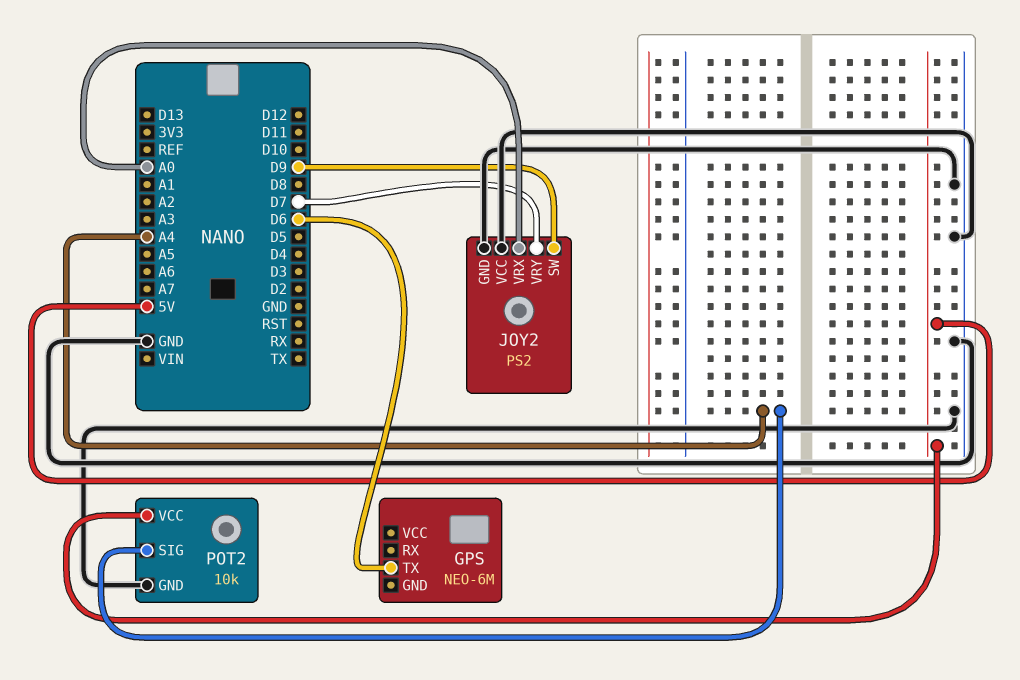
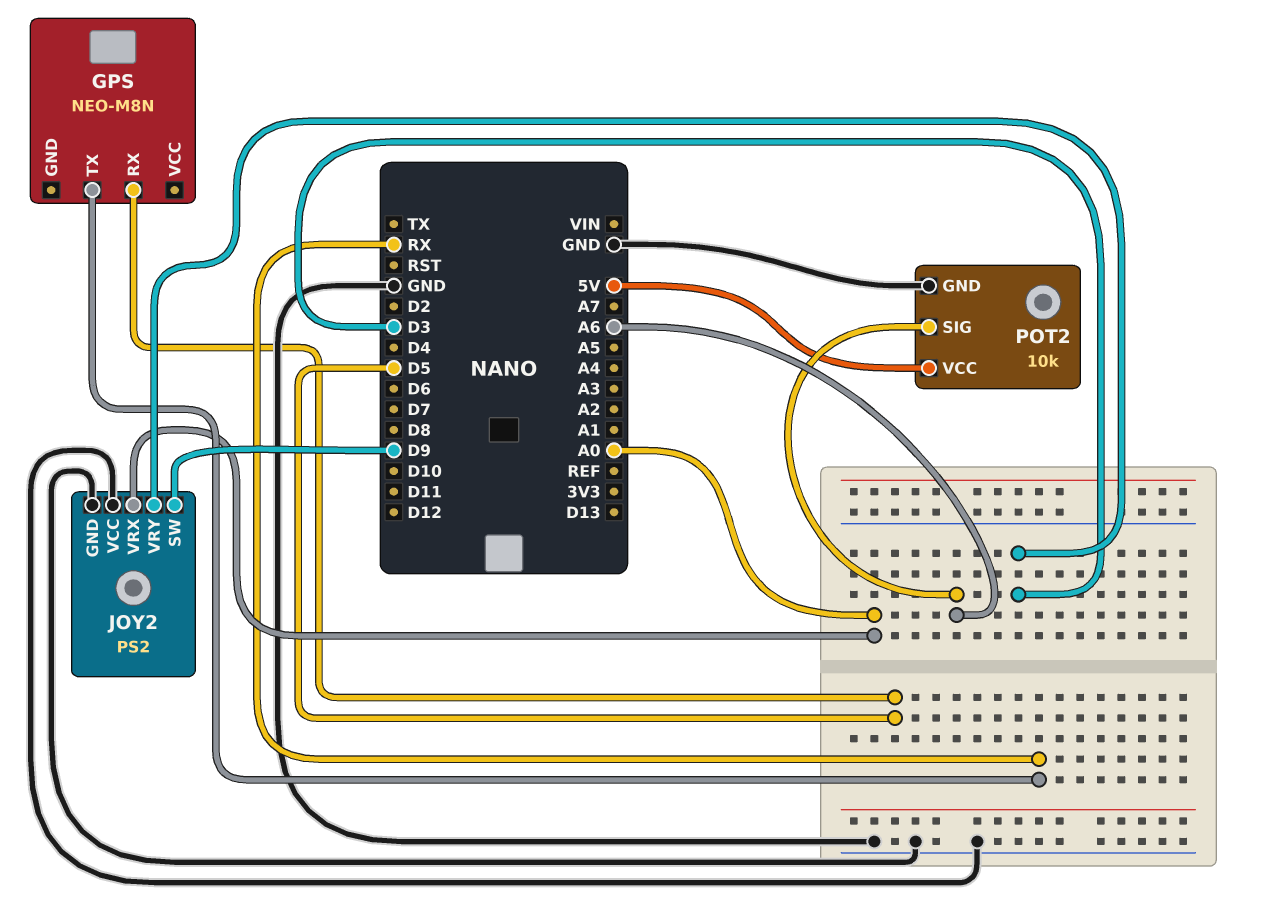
GPS: NEO-6M -> NEO-M8N
GPS pin RX: none -> D5
GPS pin TX: D6 -> RX
JOY2 pin VRY: D7 -> D3
POT2 pin SIG: A4 -> A6

